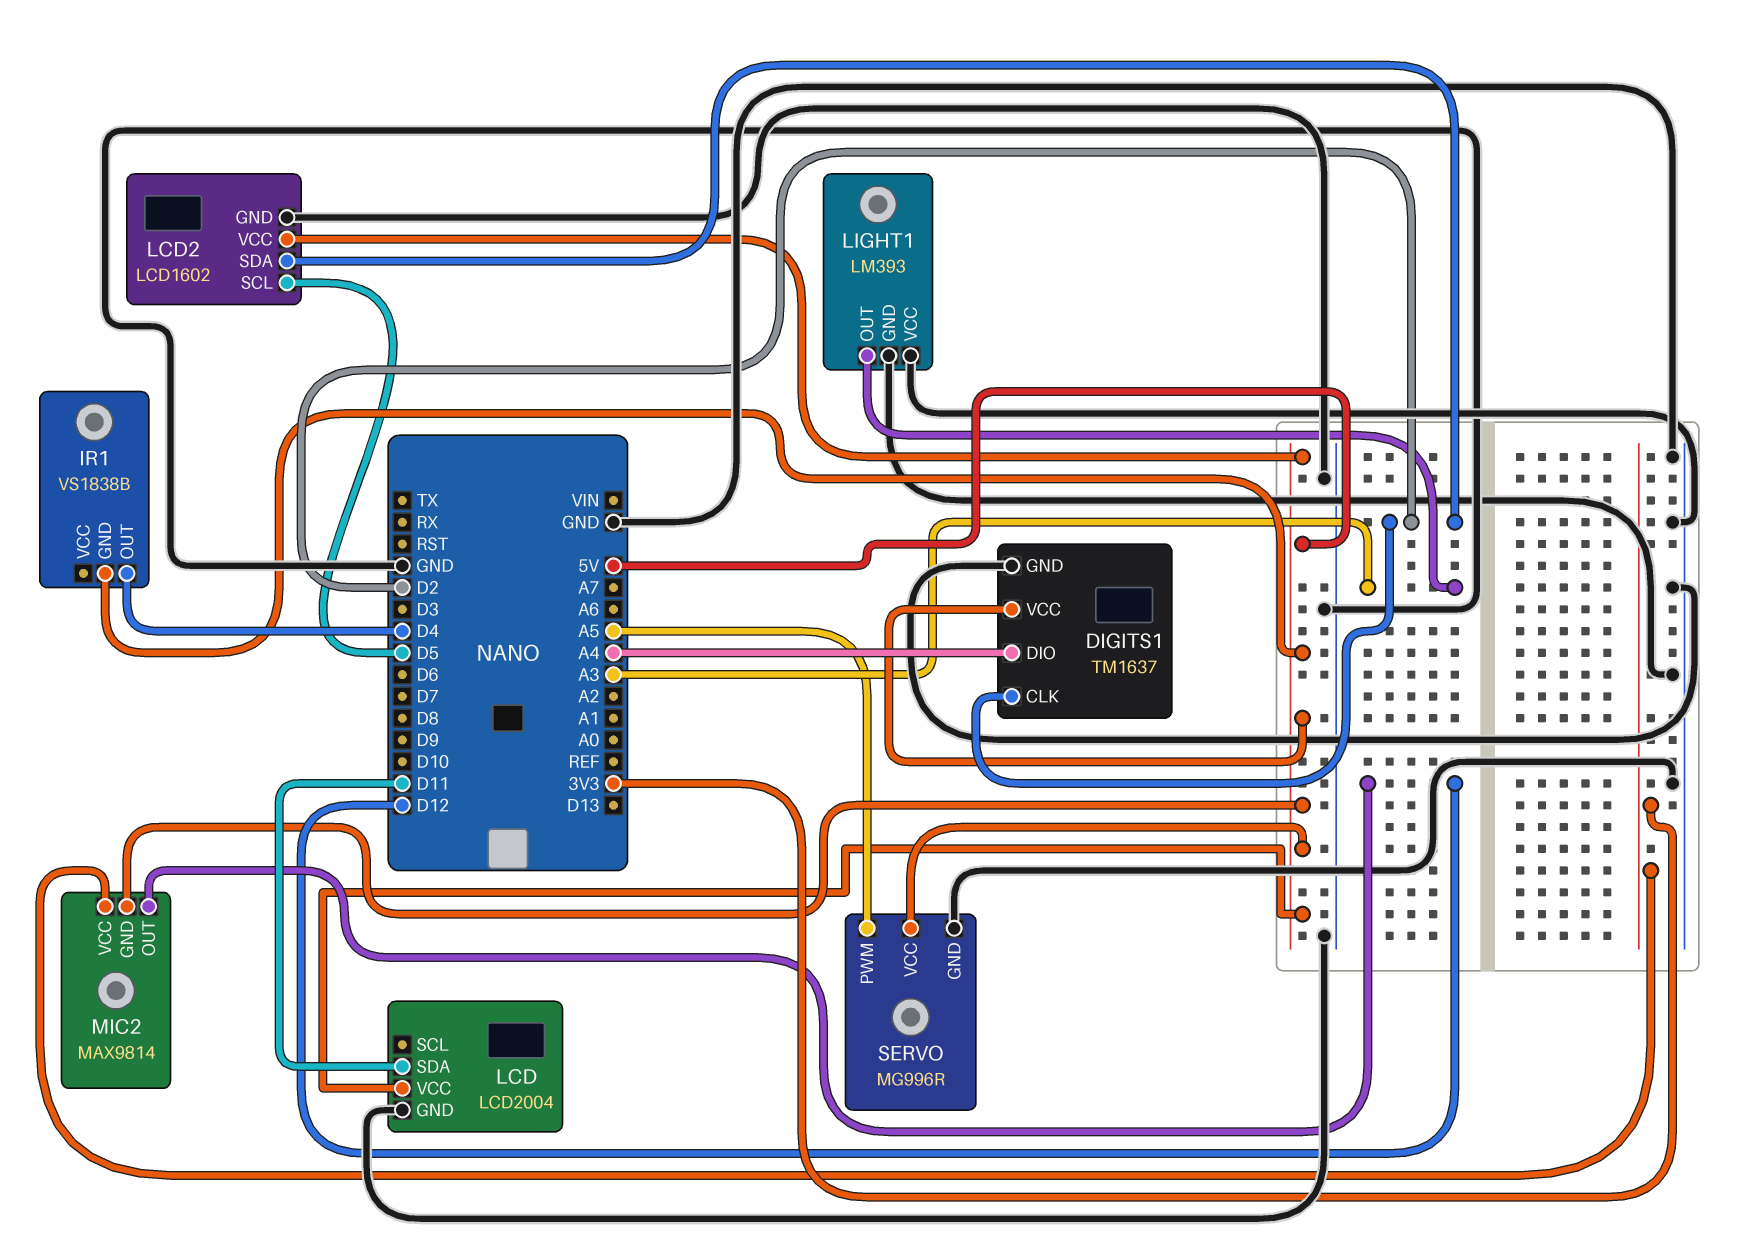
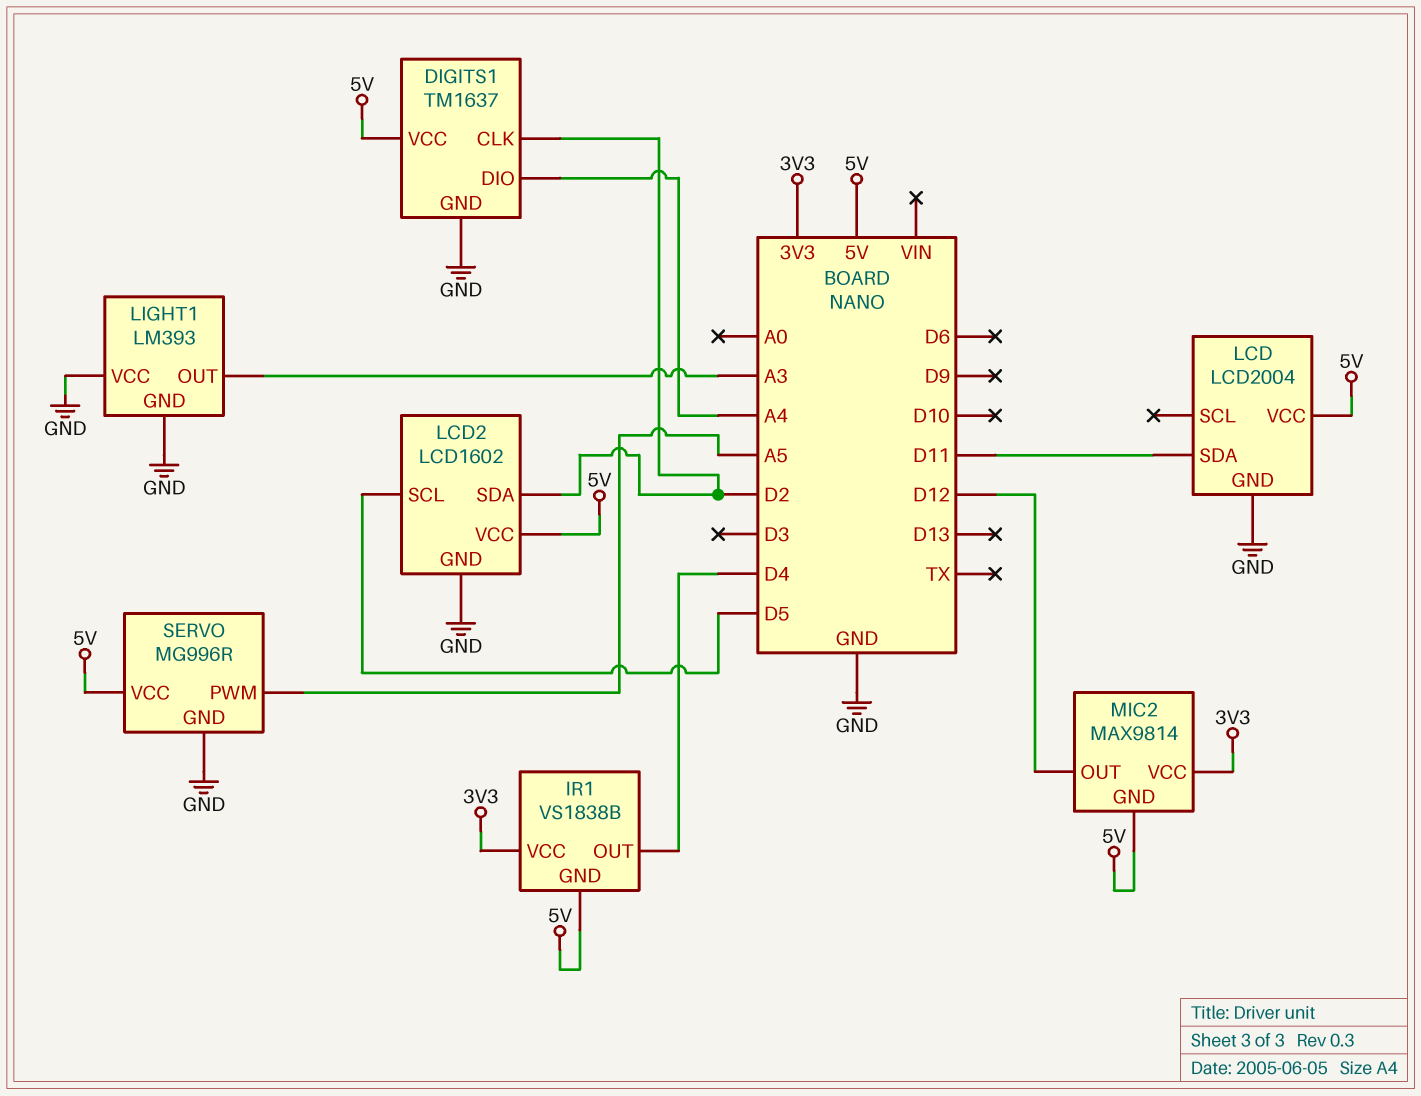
IR1 pin VCC: none -> 3V3

